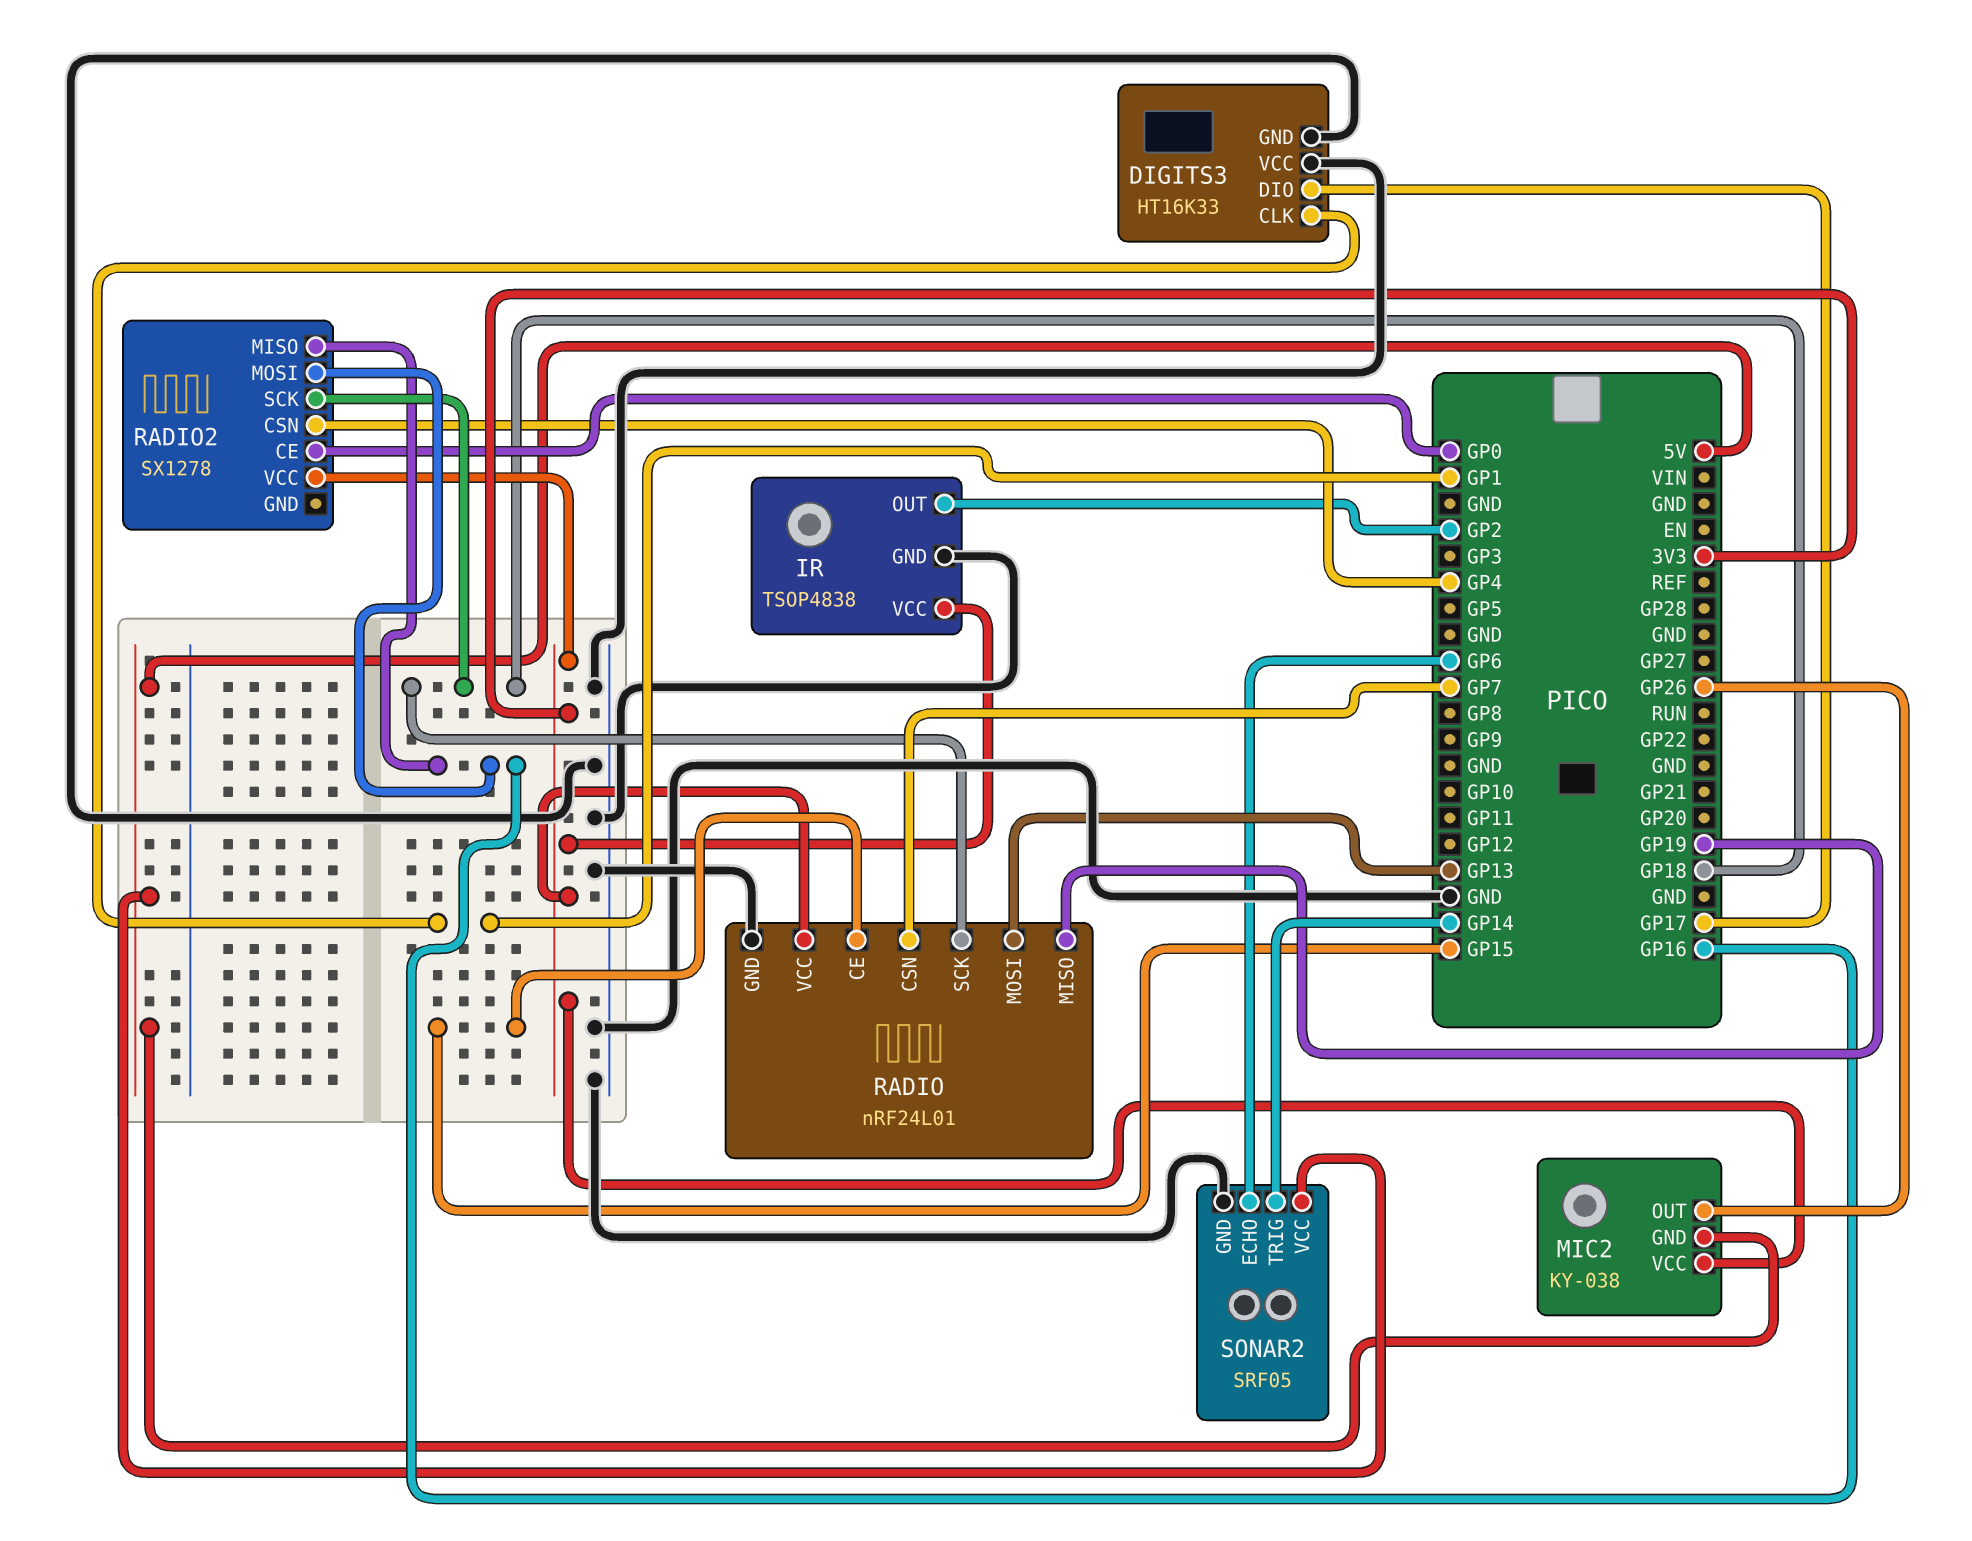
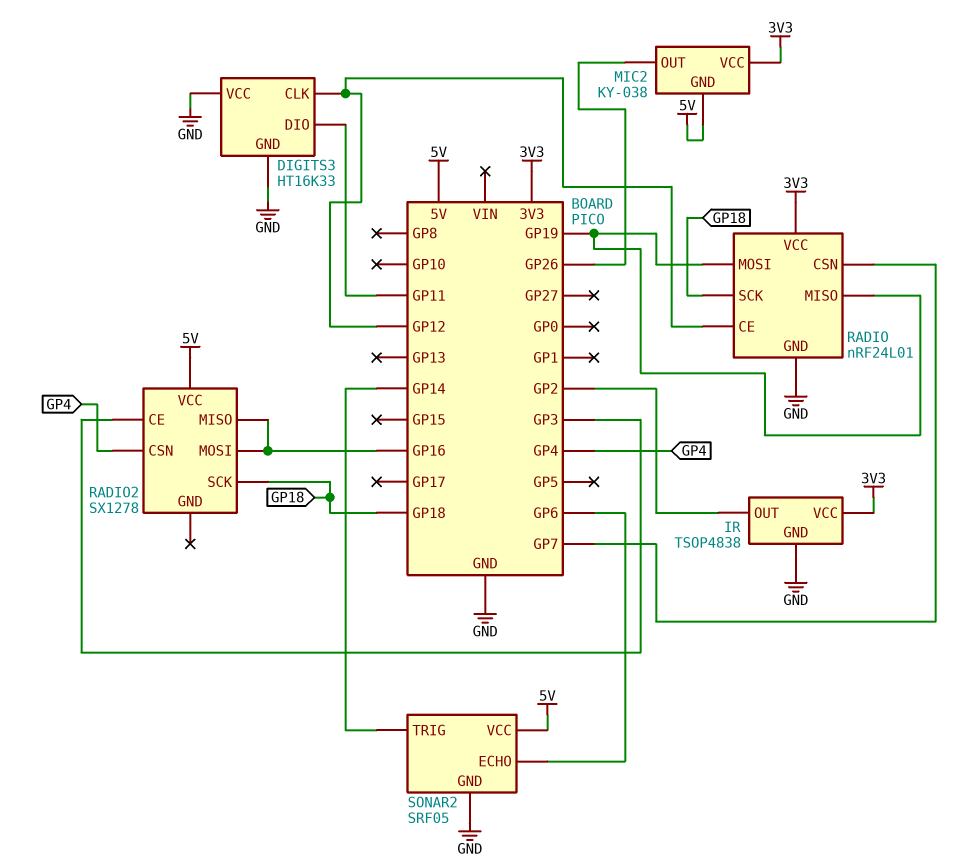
DIGITS3 pin CLK: GP1 -> GP12
DIGITS3 pin DIO: GP17 -> GP11
RADIO pin CE: GP15 -> GP12
RADIO pin MOSI: GP13 -> GP19
RADIO2 pin CE: GP0 -> GP3
RADIO2 pin VCC: 3V3 -> 5V

